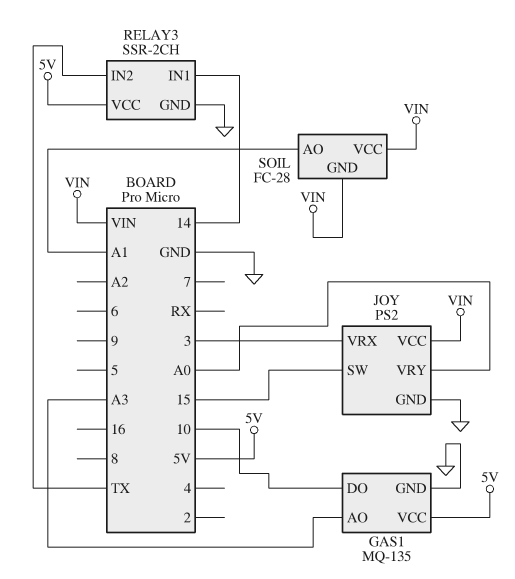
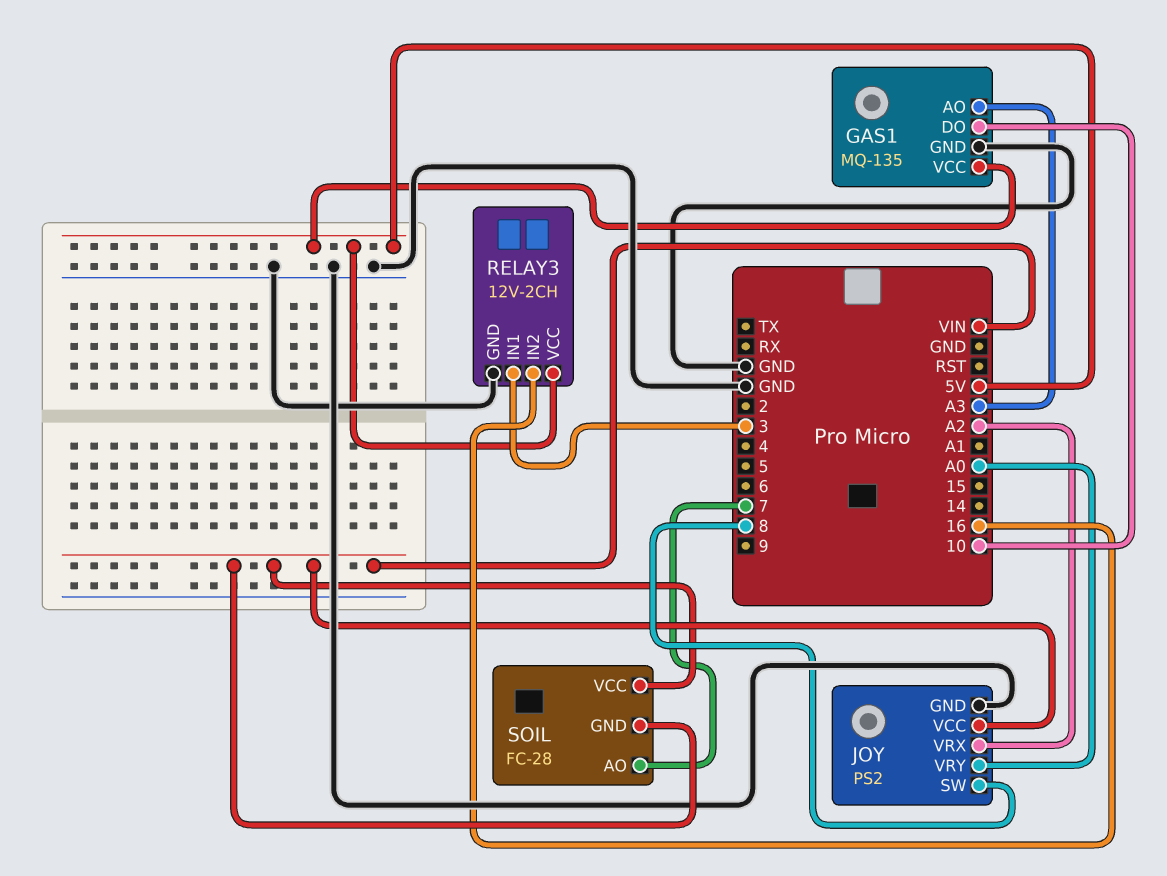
JOY pin SW: 15 -> 8
JOY pin VRX: 3 -> A2
RELAY3: SSR-2CH -> 12V-2CH
RELAY3 pin IN1: 14 -> 3
RELAY3 pin IN2: TX -> 16
SOIL pin AO: A1 -> 7

